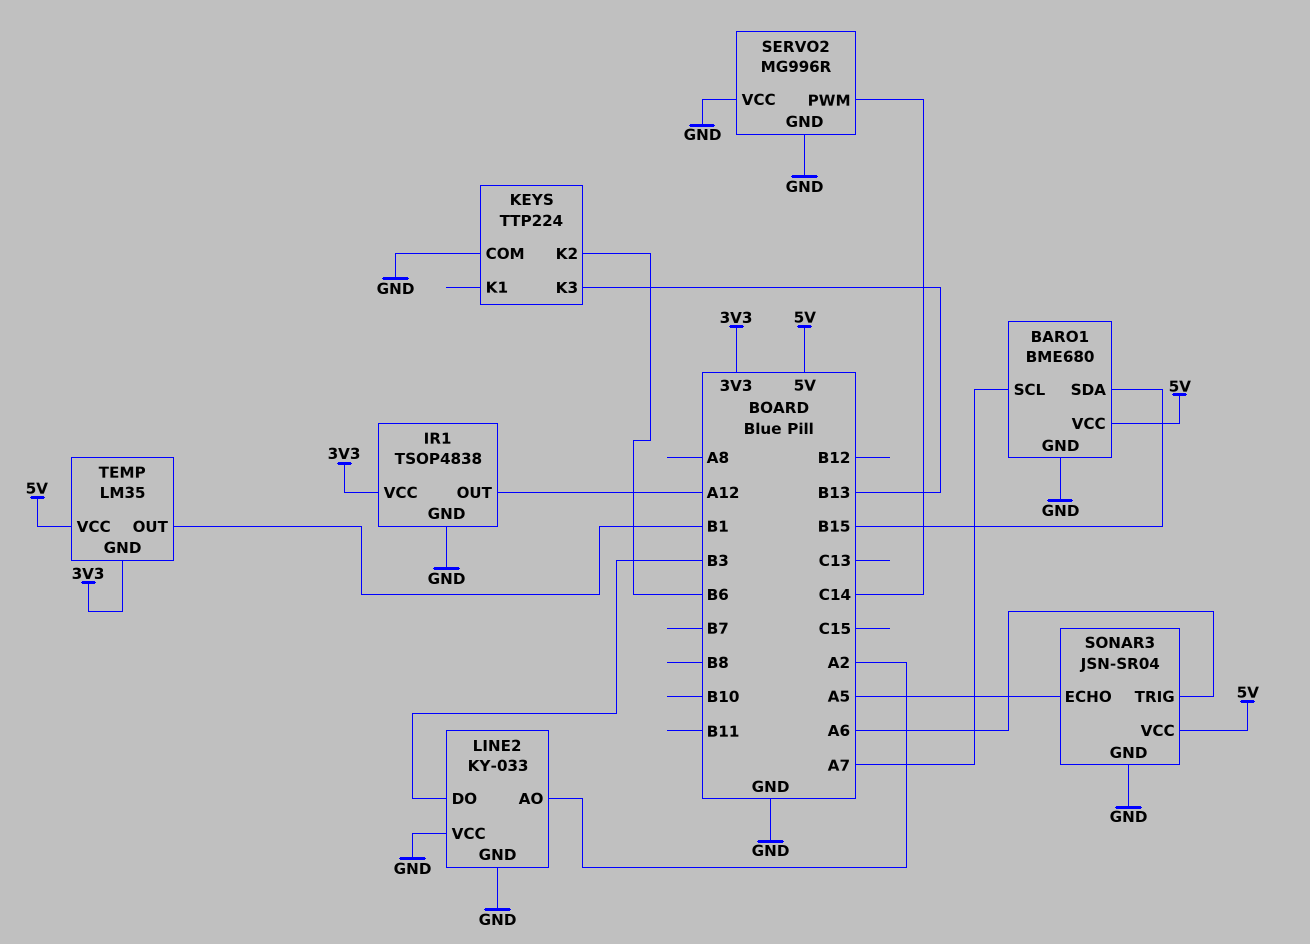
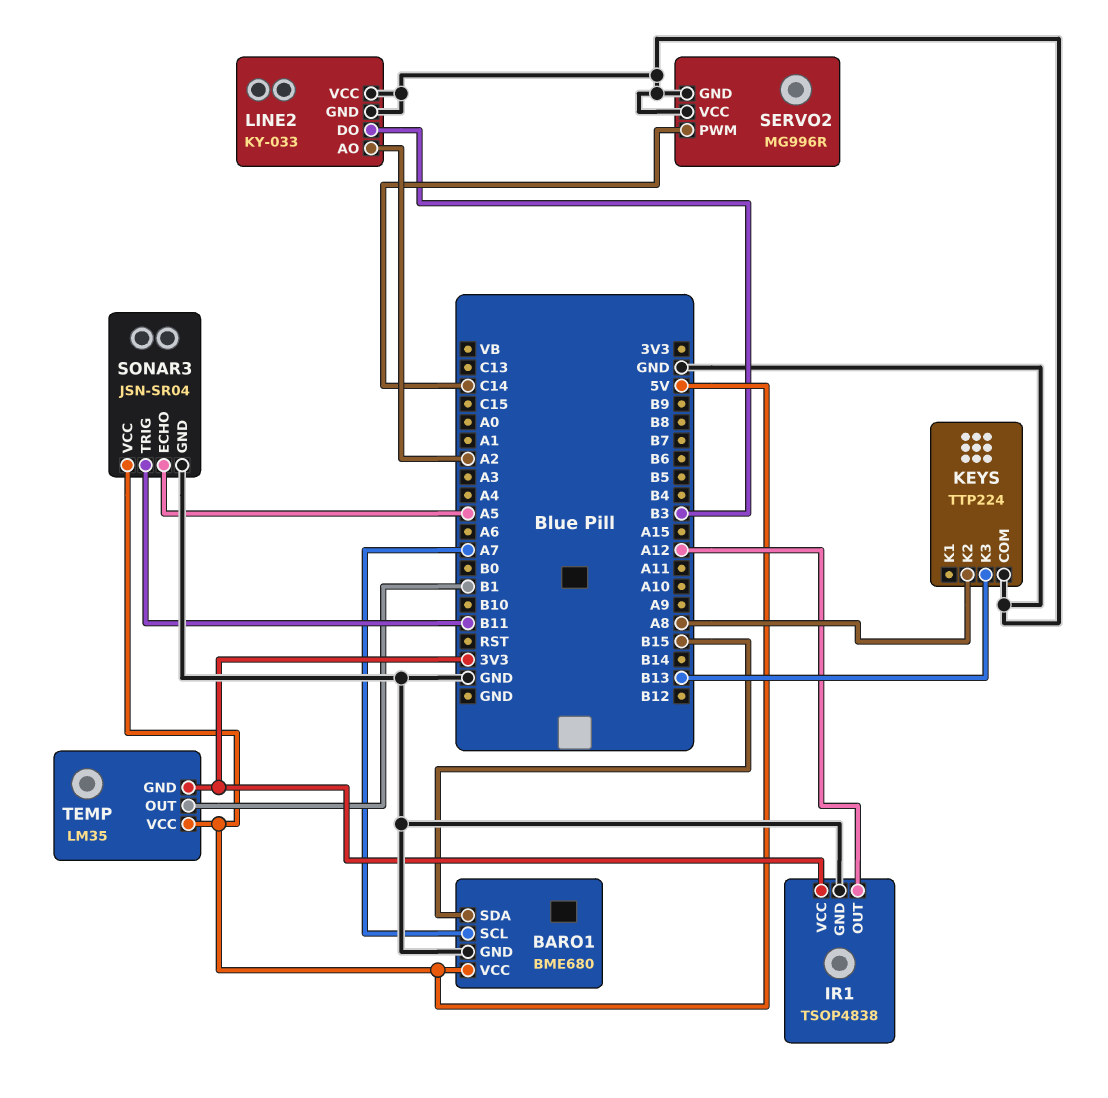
KEYS pin K2: B6 -> A8
SONAR3 pin TRIG: A6 -> B11

